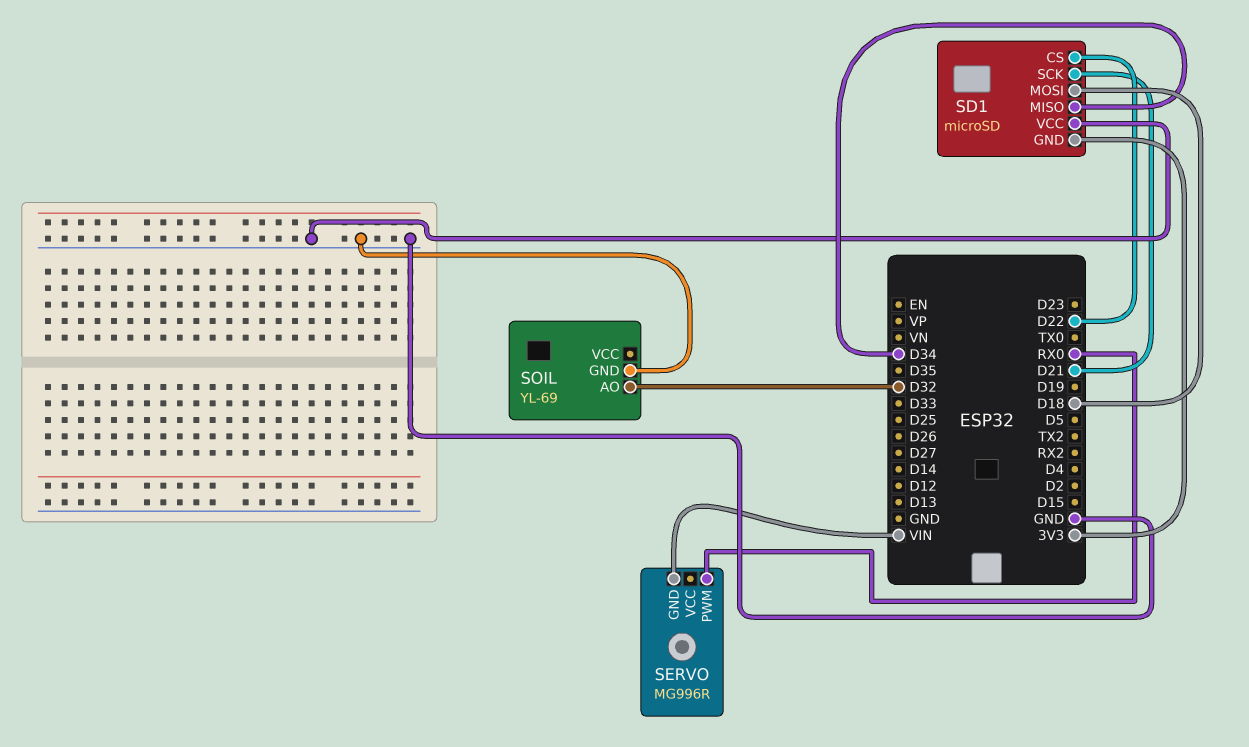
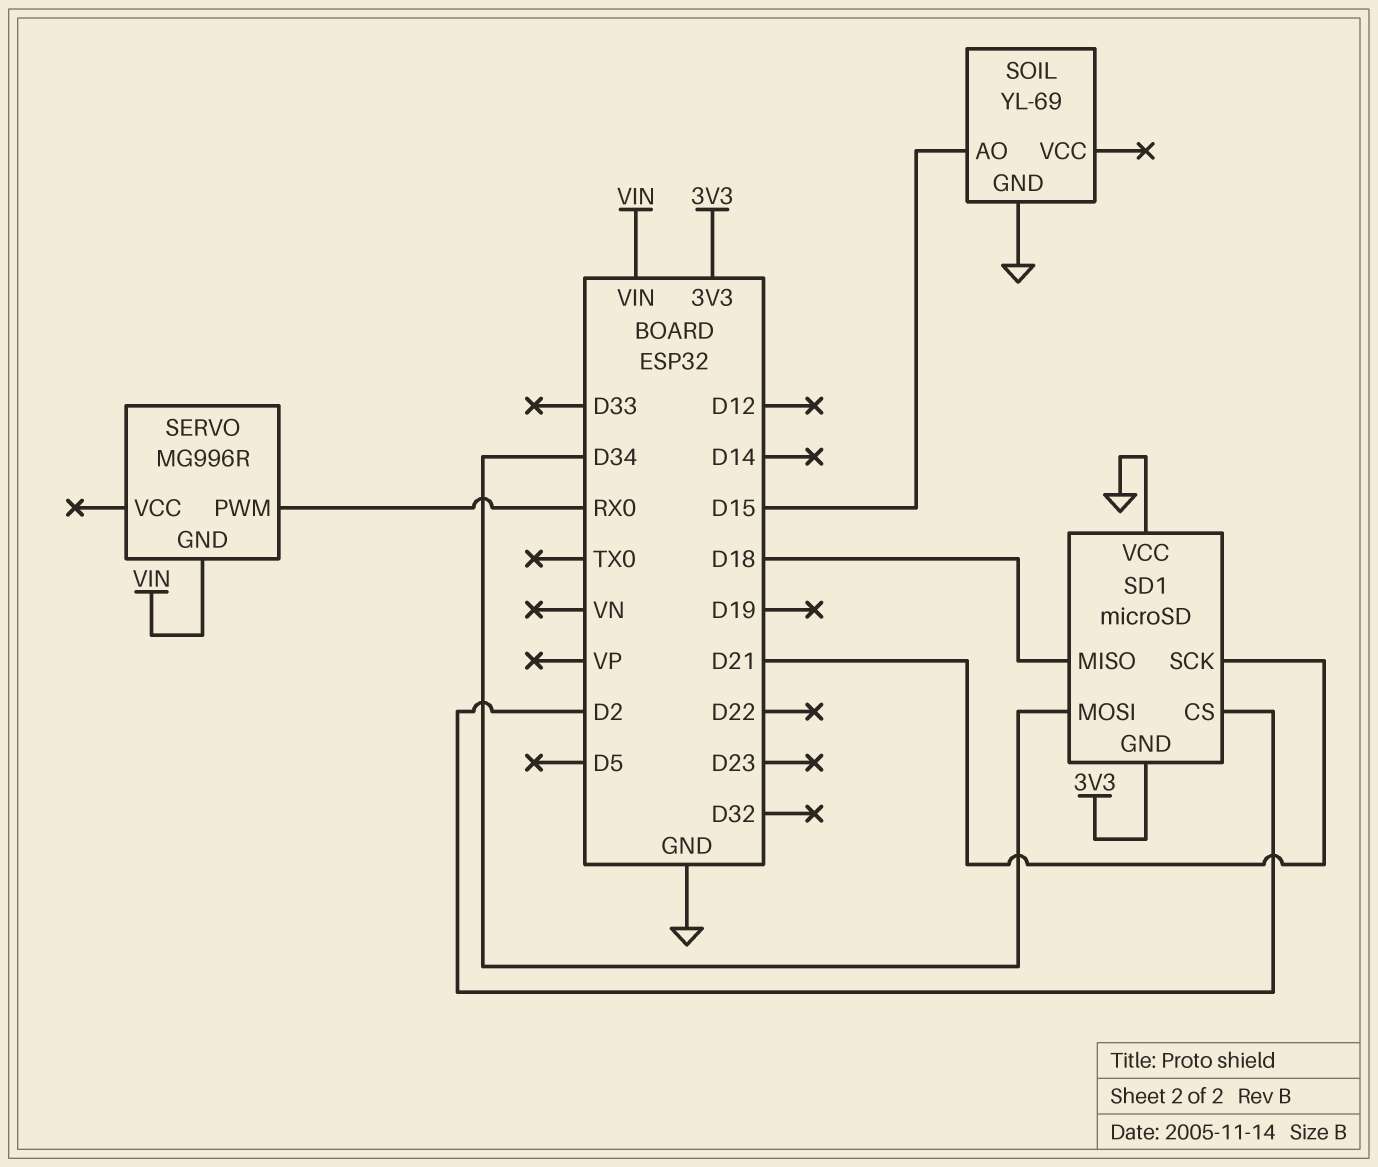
SD1 pin CS: D22 -> D2
SD1 pin MISO: D34 -> D18
SD1 pin MOSI: D18 -> D34
SOIL pin AO: D32 -> D15

